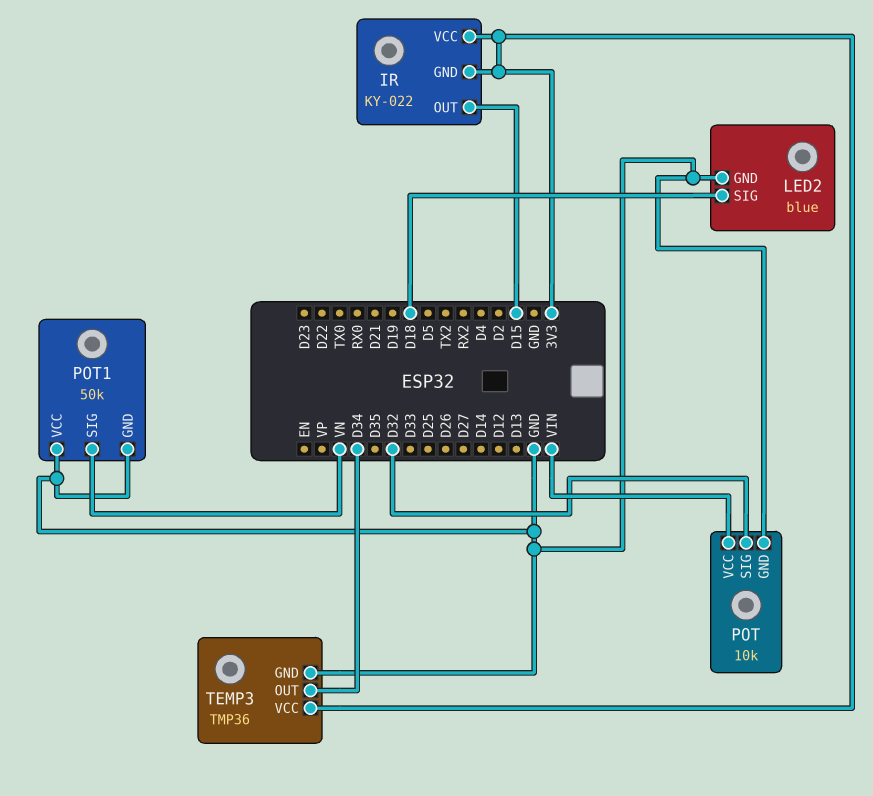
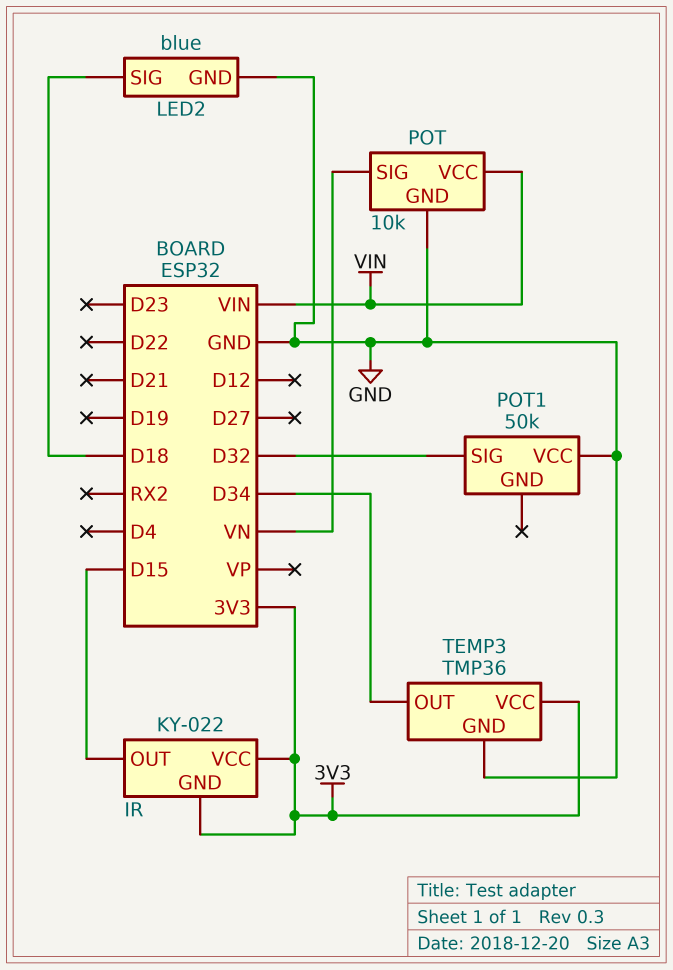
POT pin SIG: D32 -> VN
POT1 pin GND: GND -> none
POT1 pin SIG: VN -> D32

